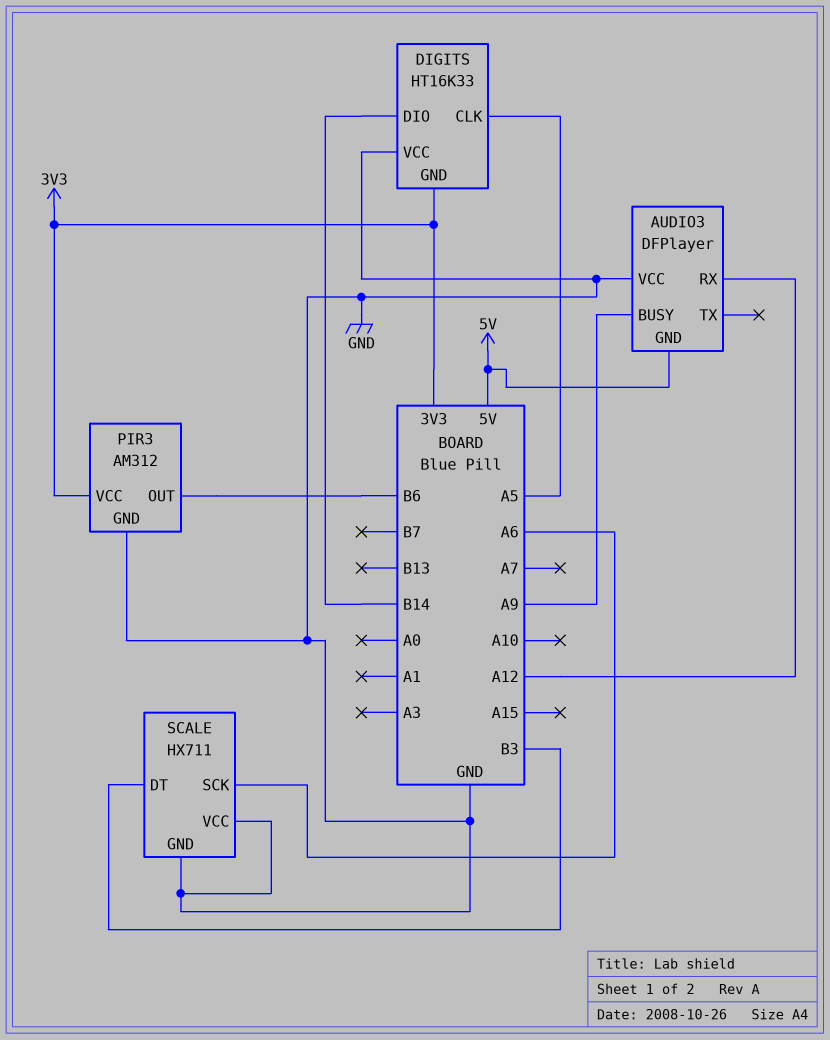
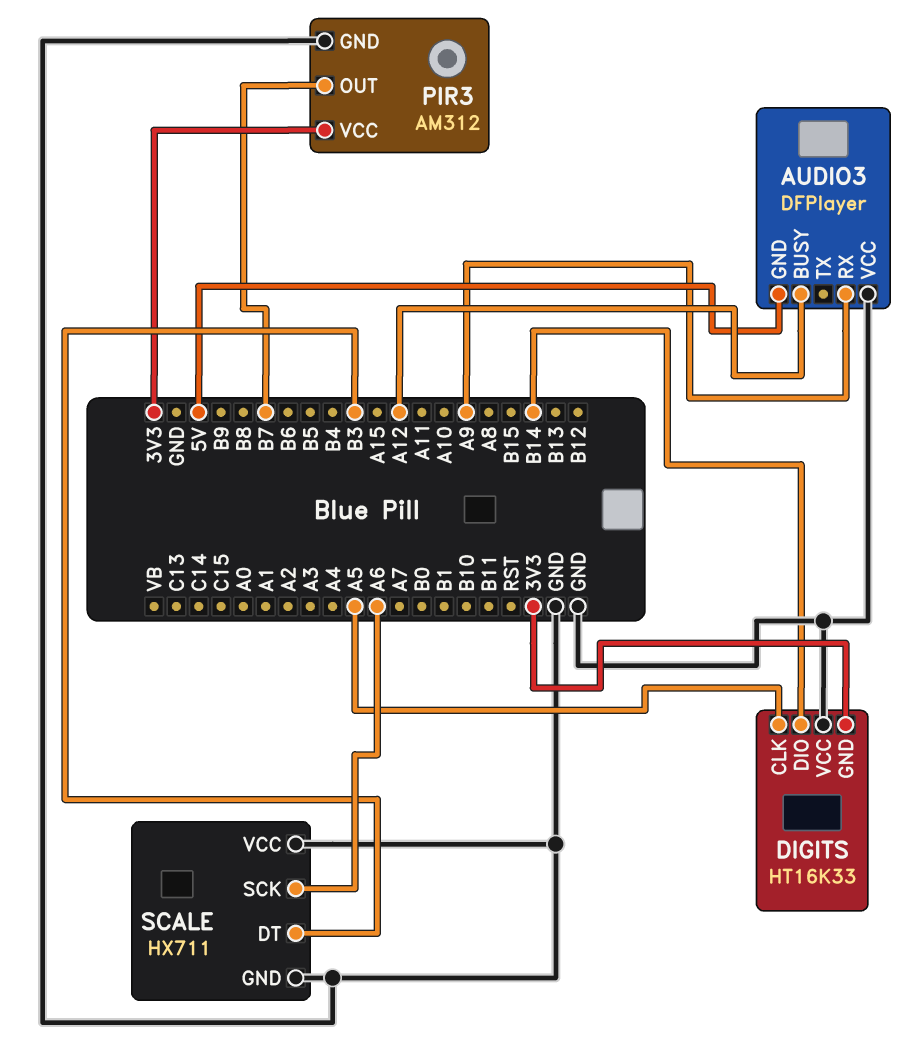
AUDIO3 pin BUSY: A9 -> A12
AUDIO3 pin RX: A12 -> A9
PIR3 pin OUT: B6 -> B7

